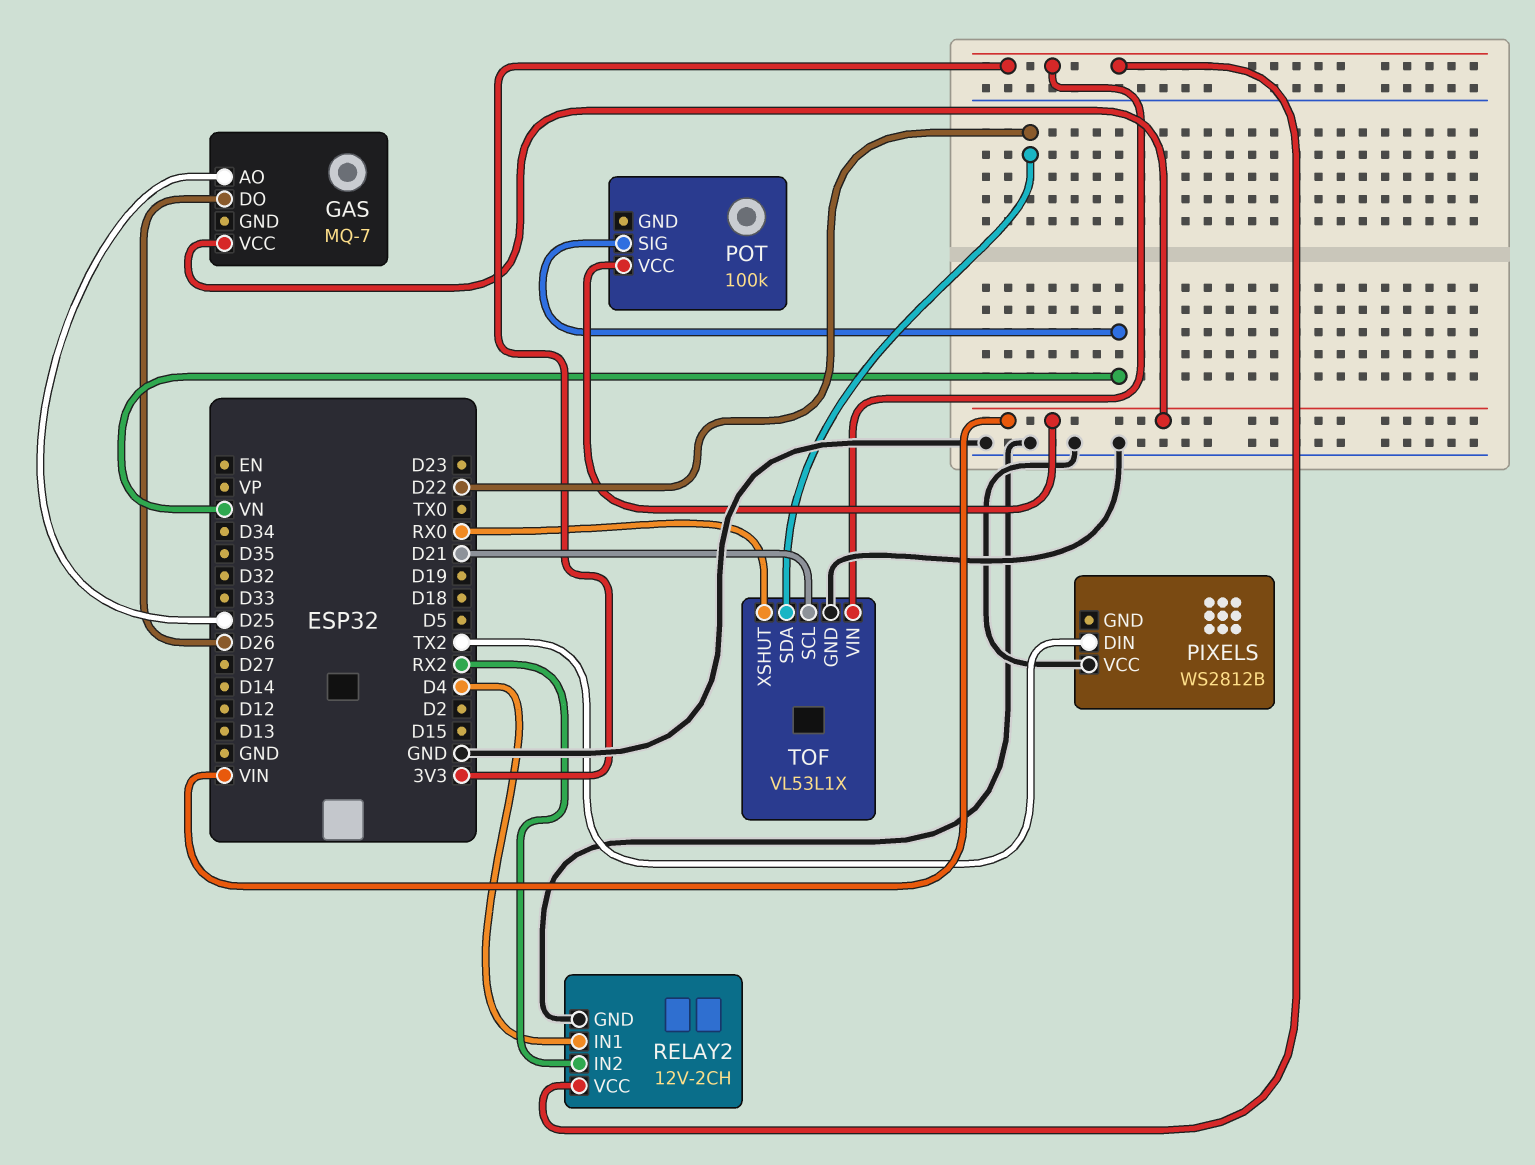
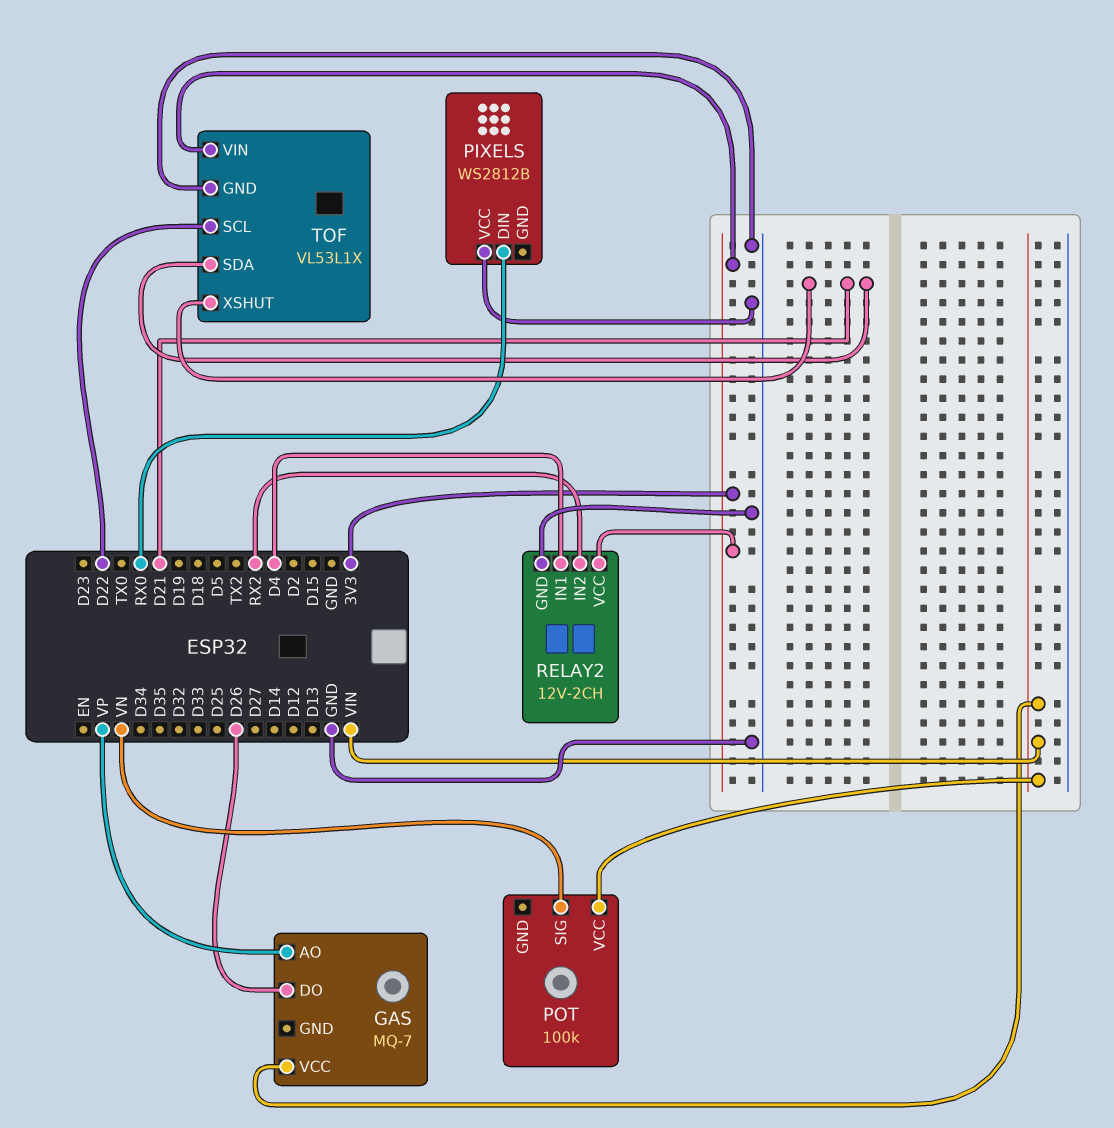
GAS pin AO: D25 -> VP
PIXELS pin DIN: TX2 -> RX0
TOF pin SCL: D21 -> D22
TOF pin SDA: D22 -> D21
TOF pin XSHUT: RX0 -> D21

